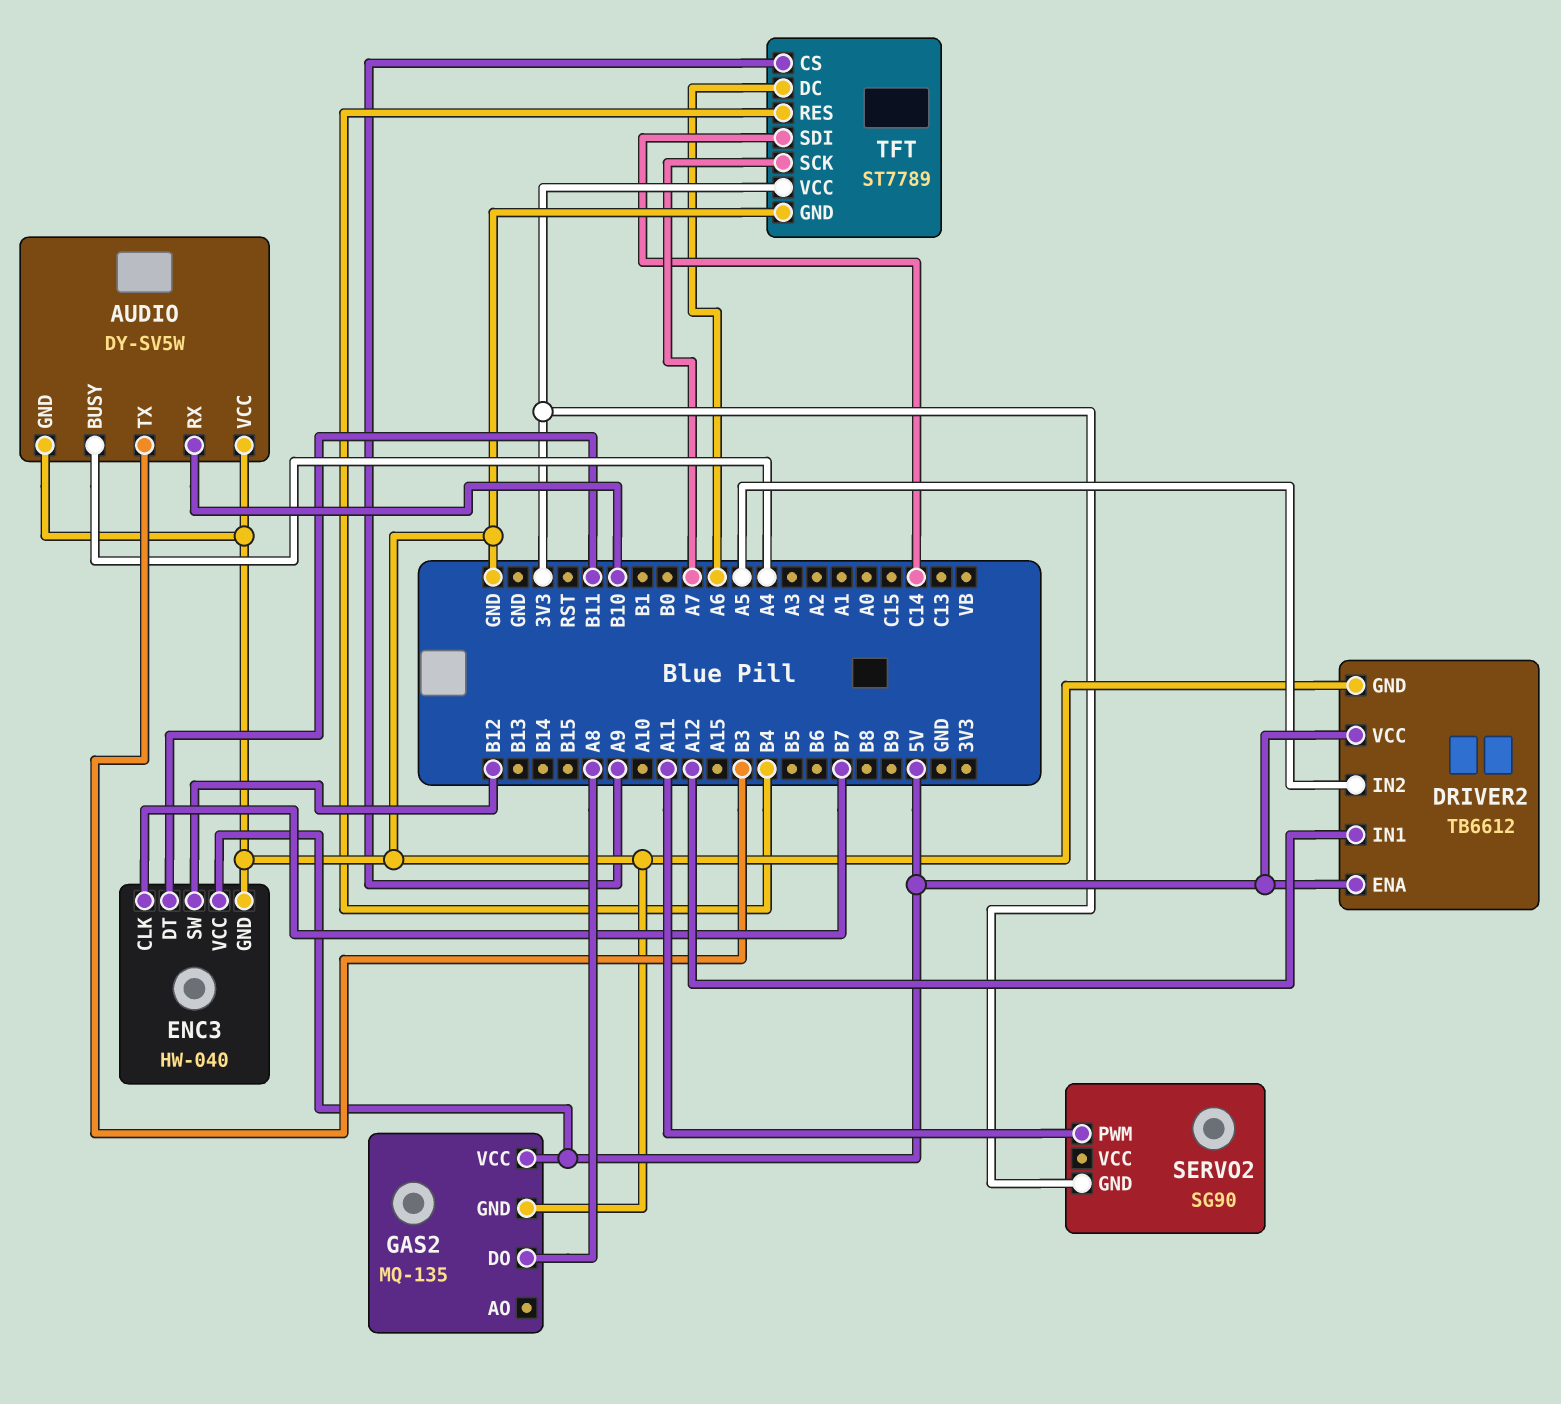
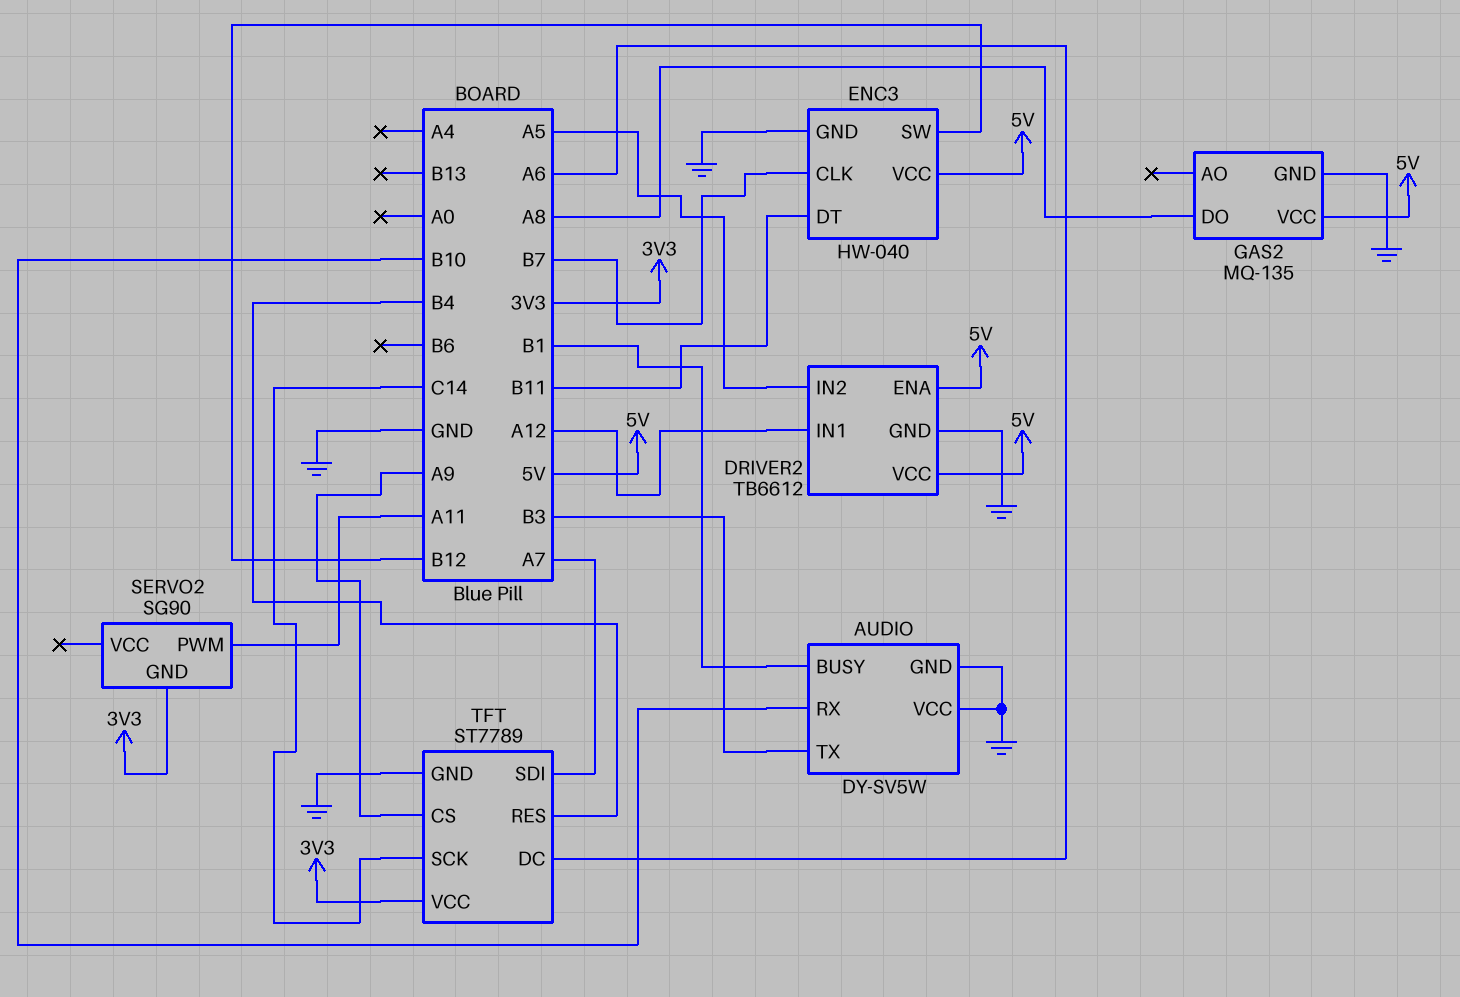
AUDIO pin BUSY: A4 -> B1
TFT pin SCK: A7 -> C14
TFT pin SDI: C14 -> A7

